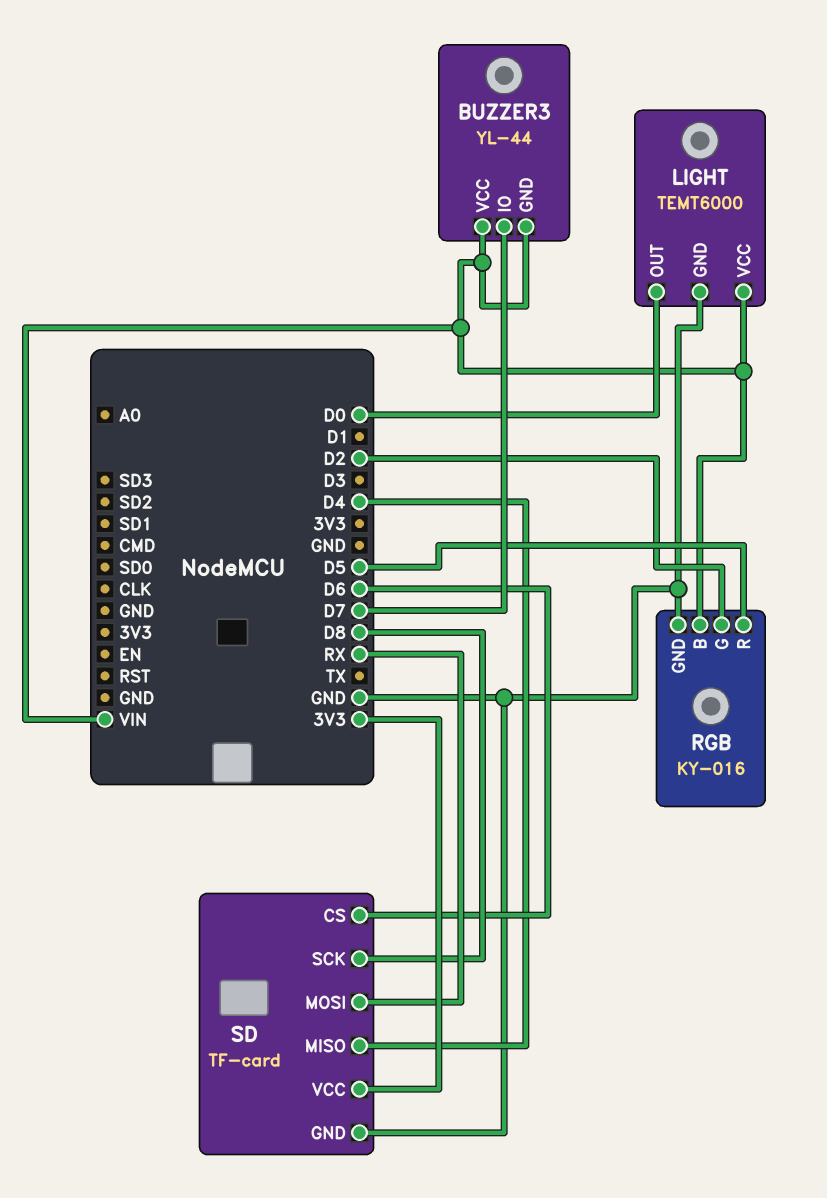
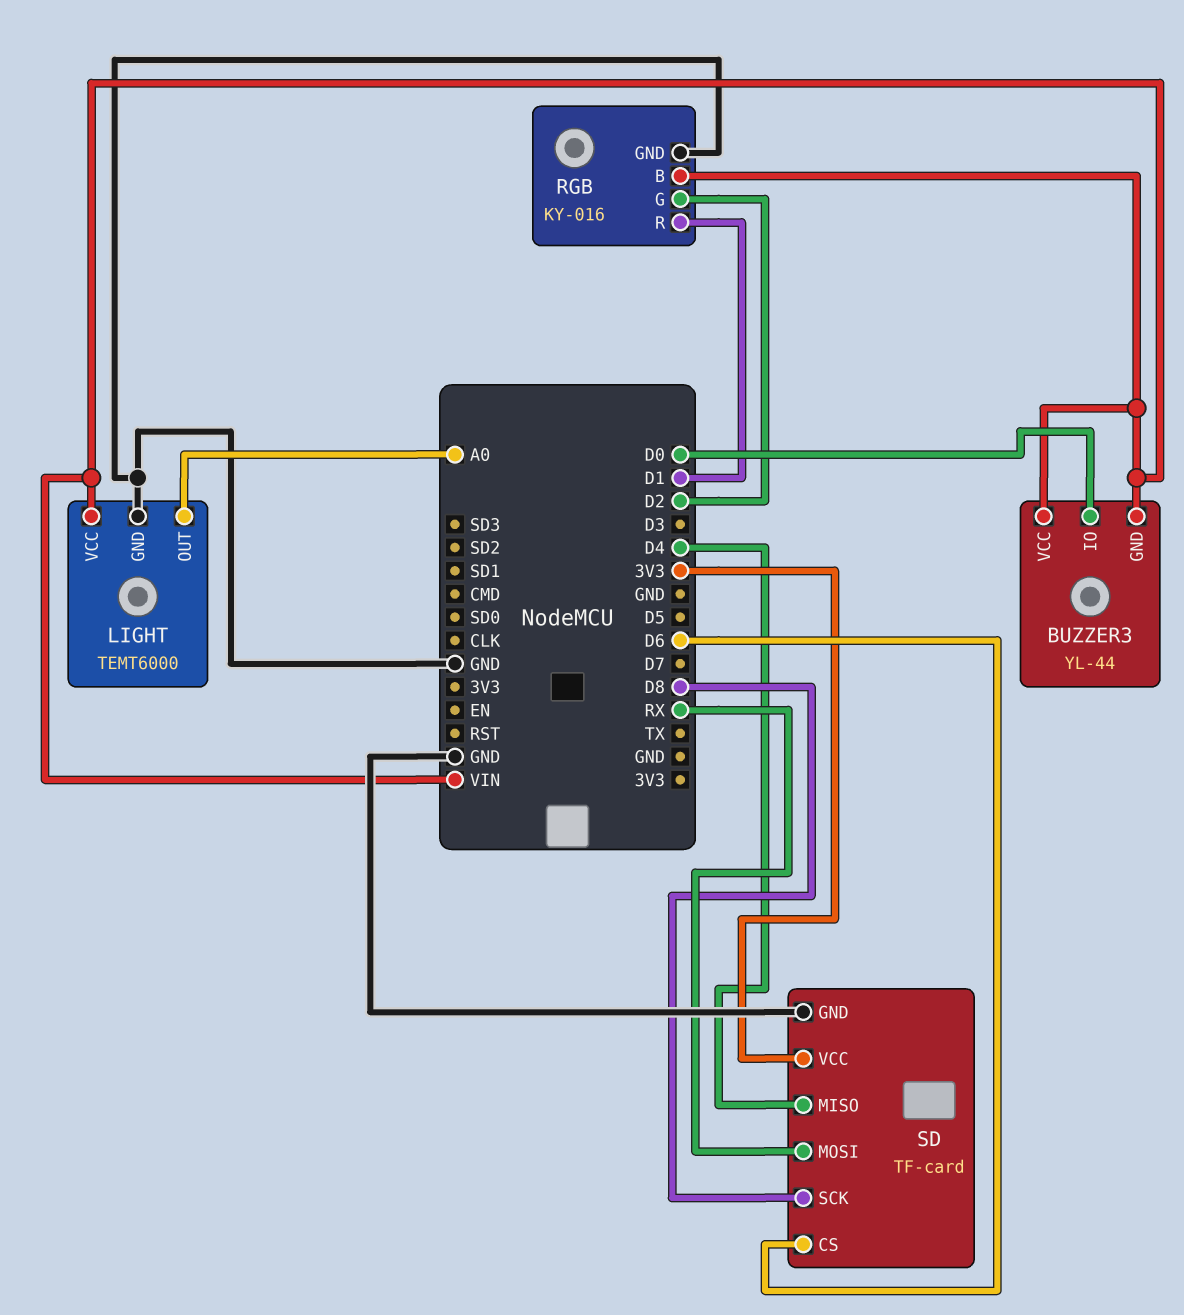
BUZZER3 pin IO: D7 -> D0
LIGHT pin OUT: D0 -> A0
RGB pin R: D5 -> D1

